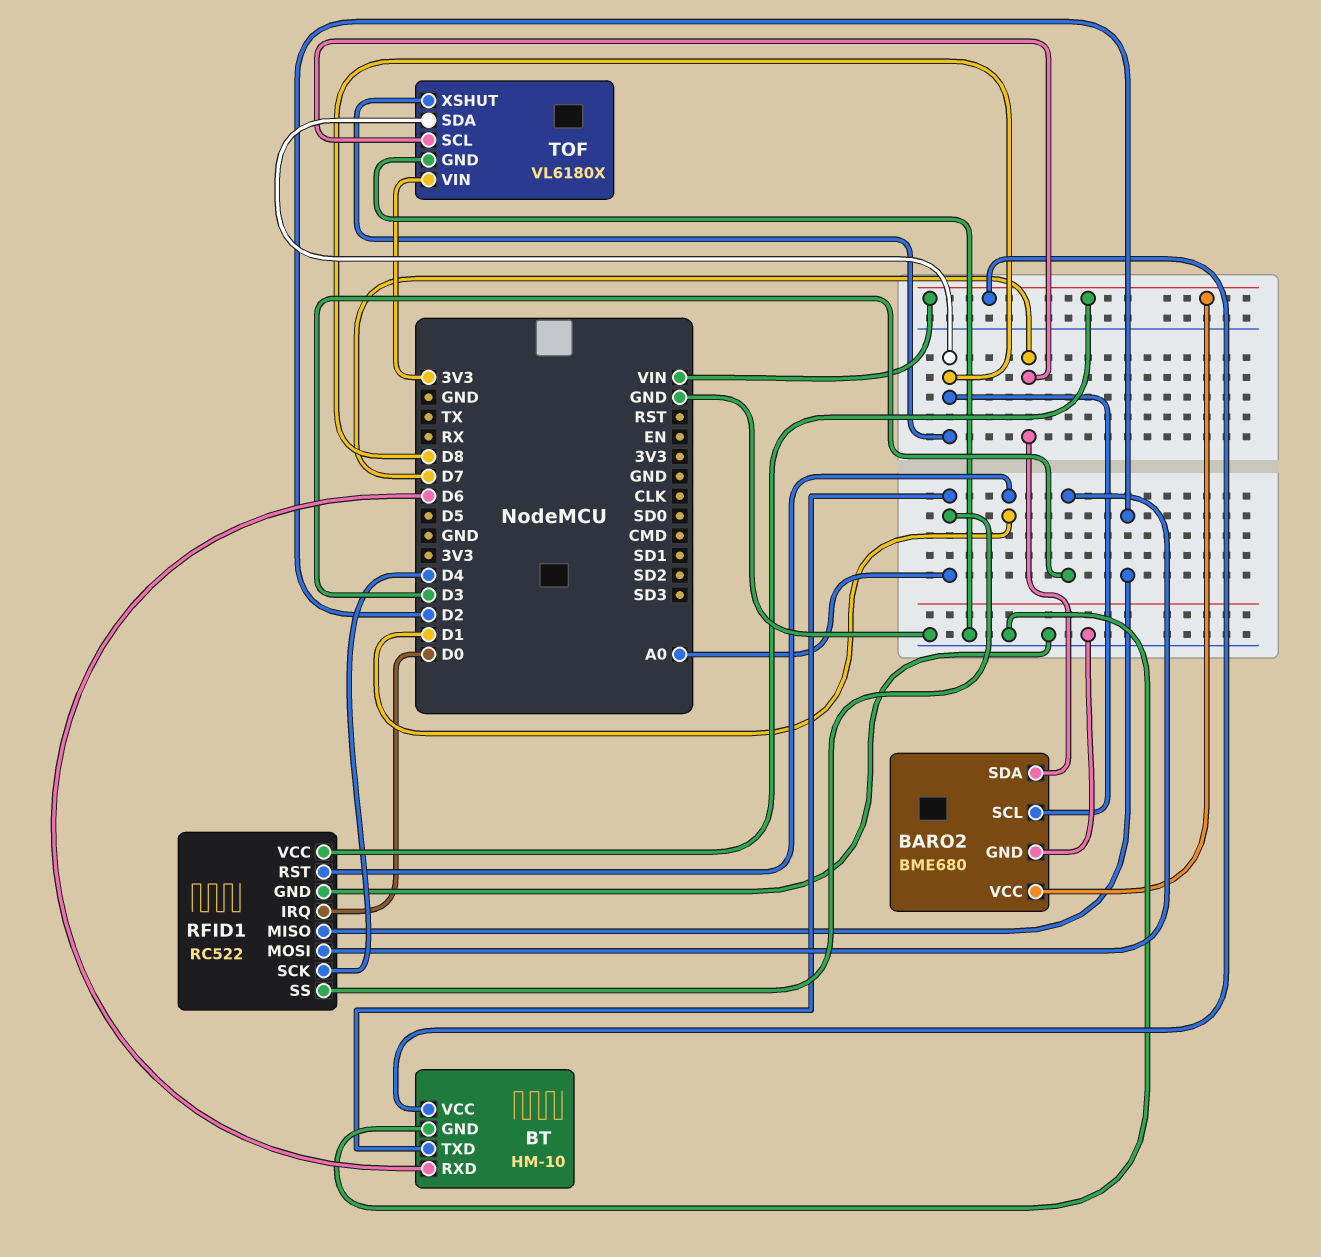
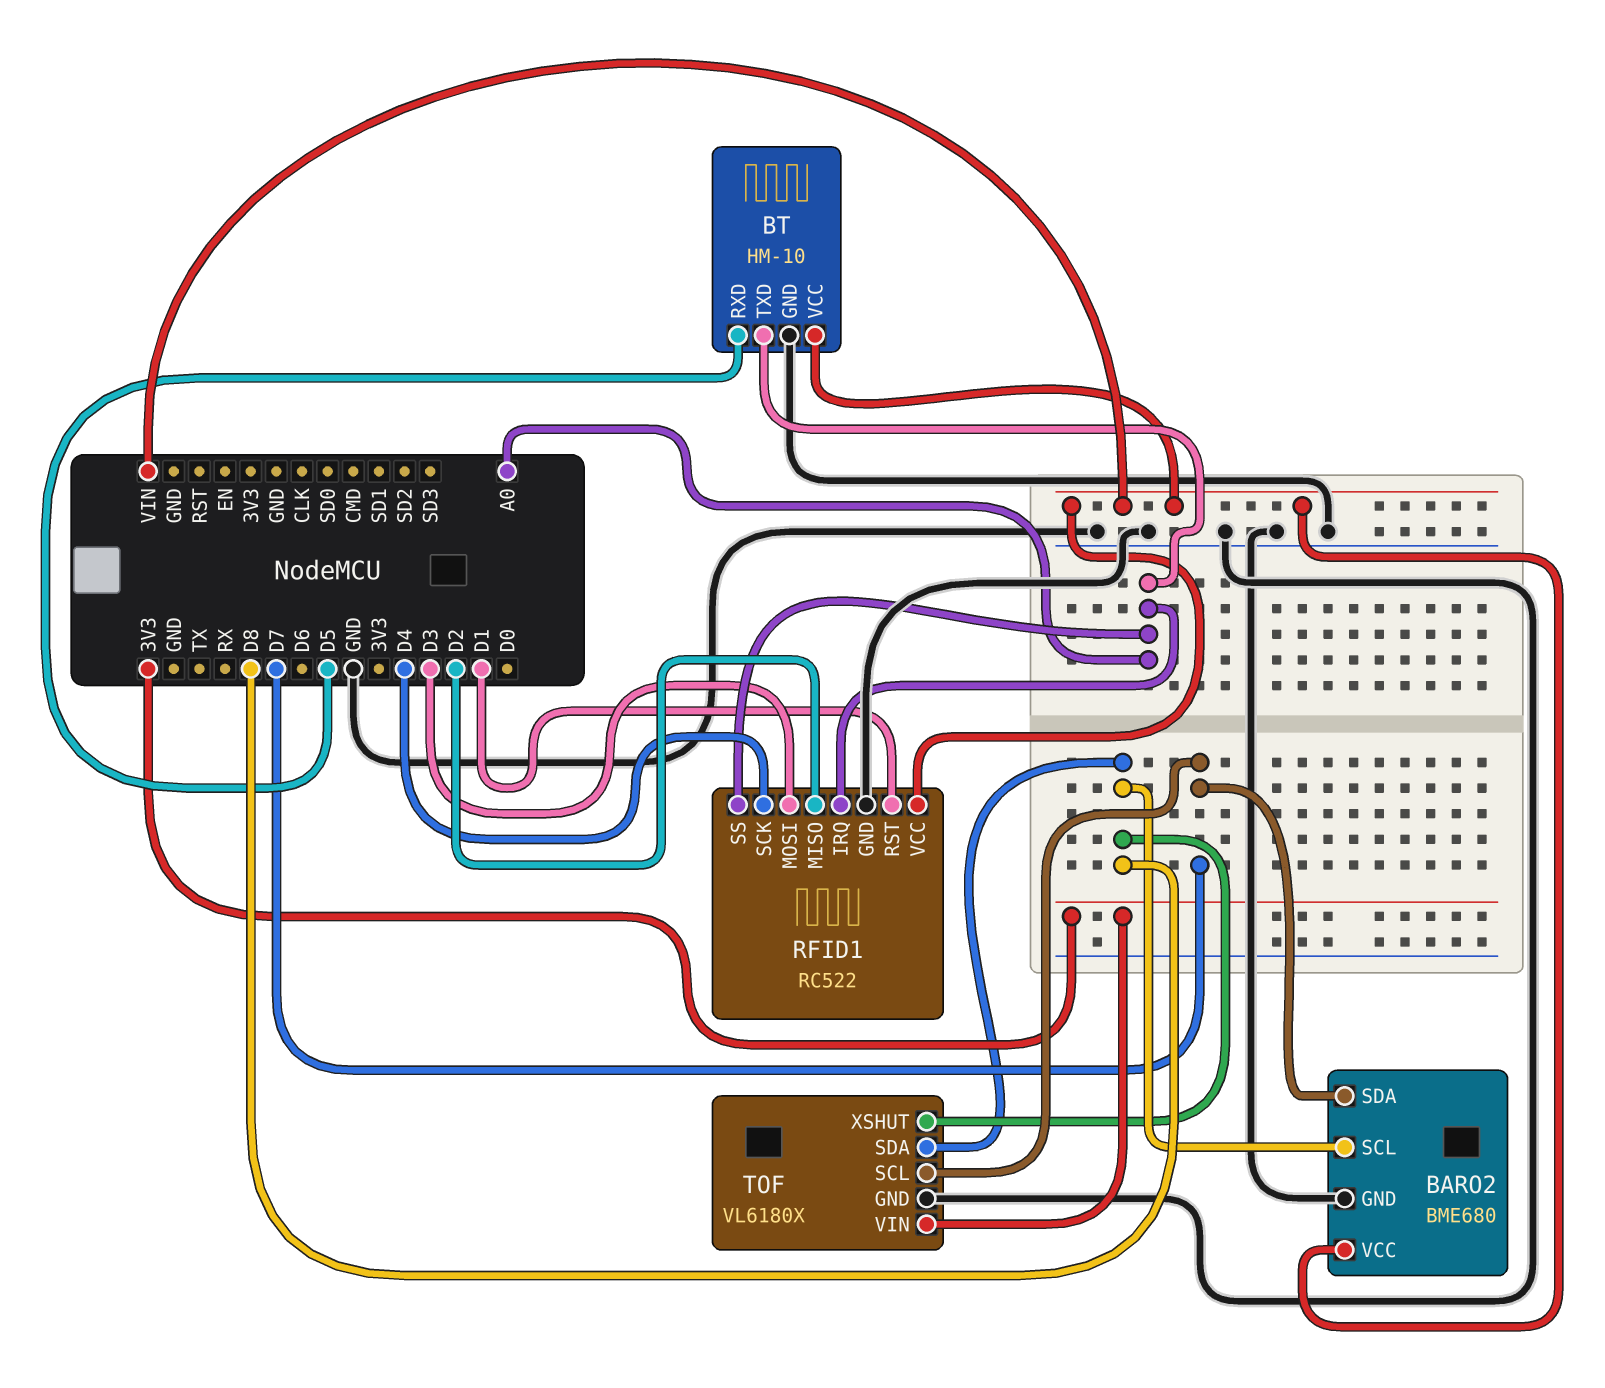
BT pin RXD: D6 -> D5
RFID1 pin IRQ: D0 -> A0

